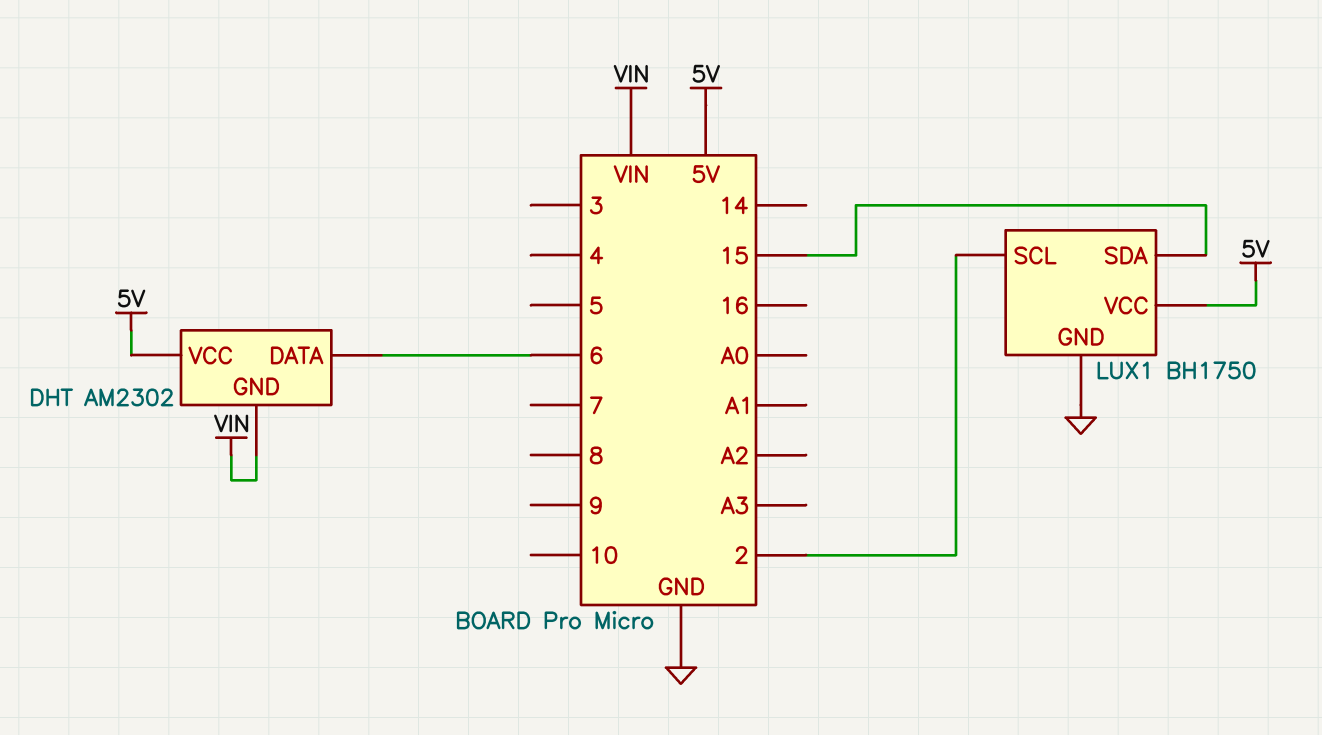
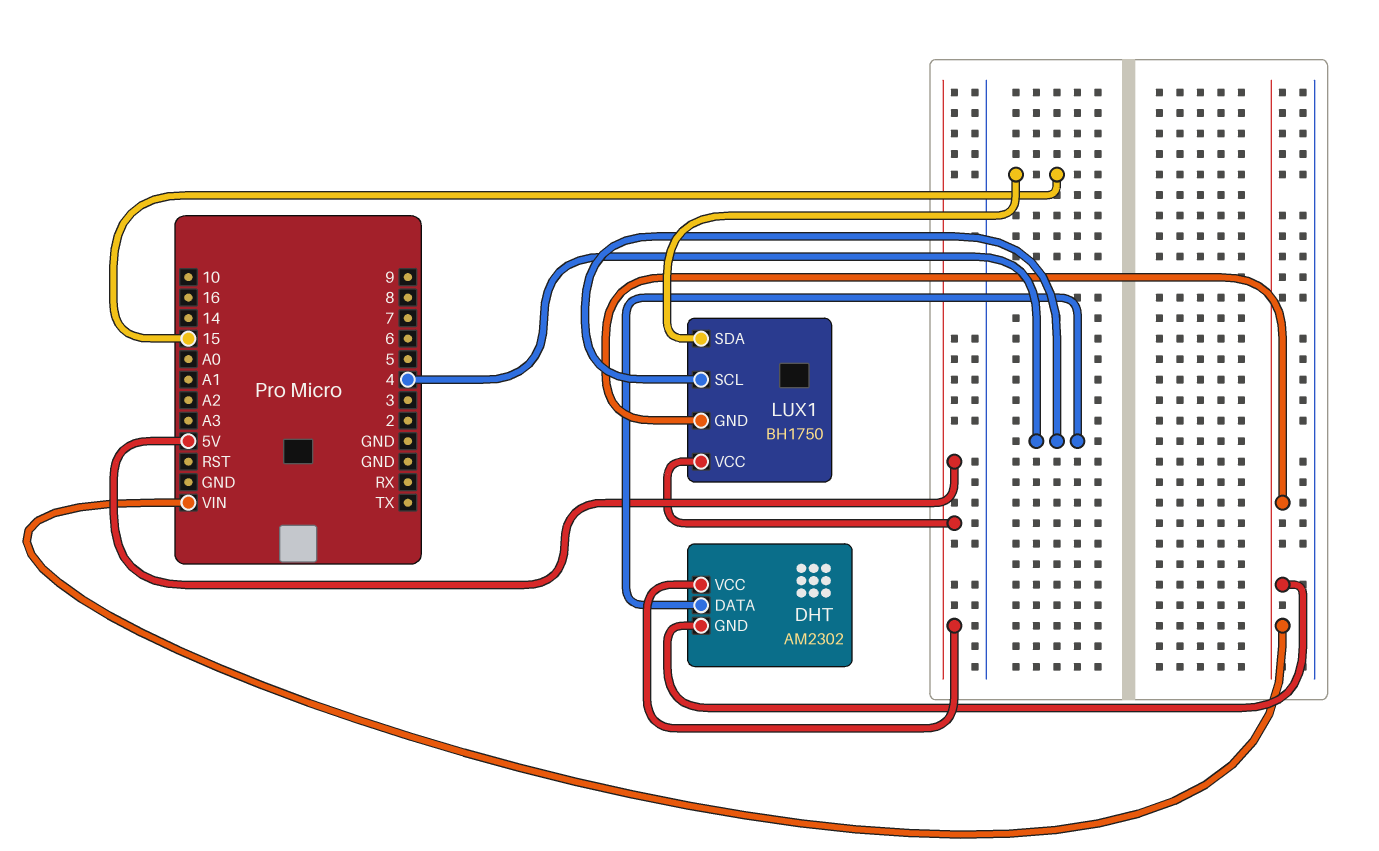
DHT pin DATA: 6 -> 4
LUX1 pin GND: GND -> VIN
LUX1 pin SCL: 2 -> 4

